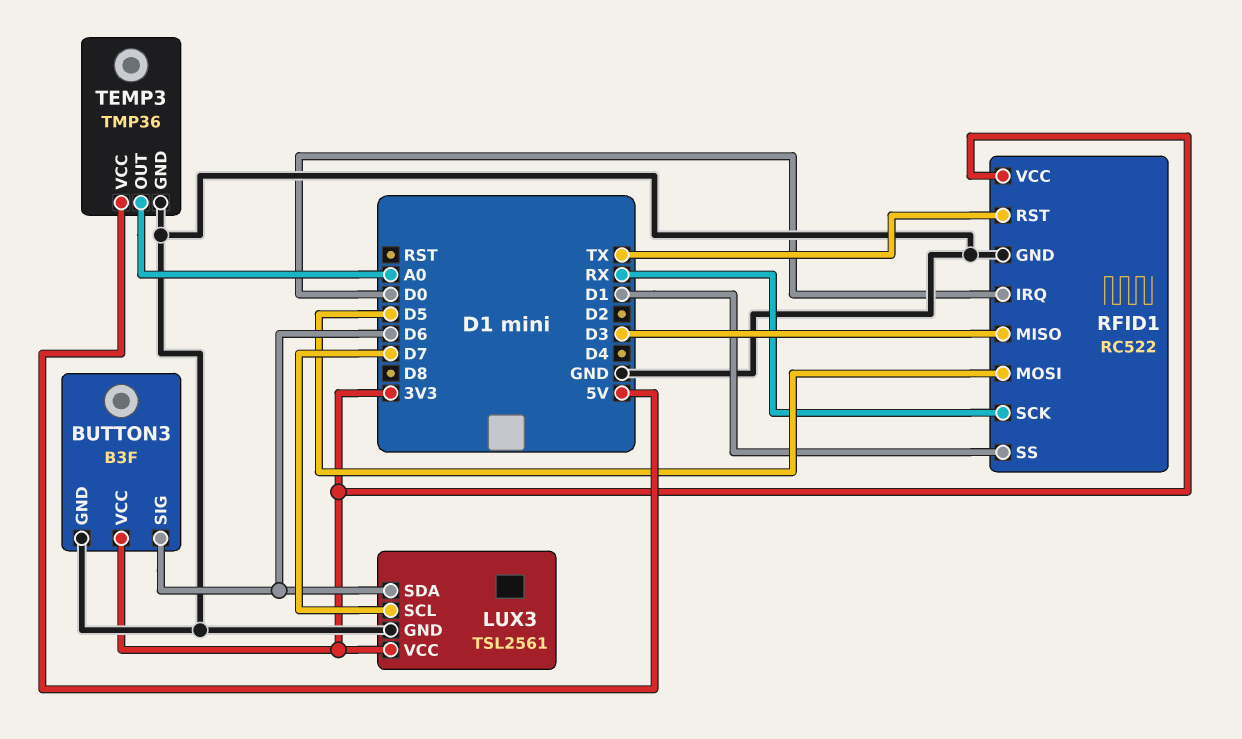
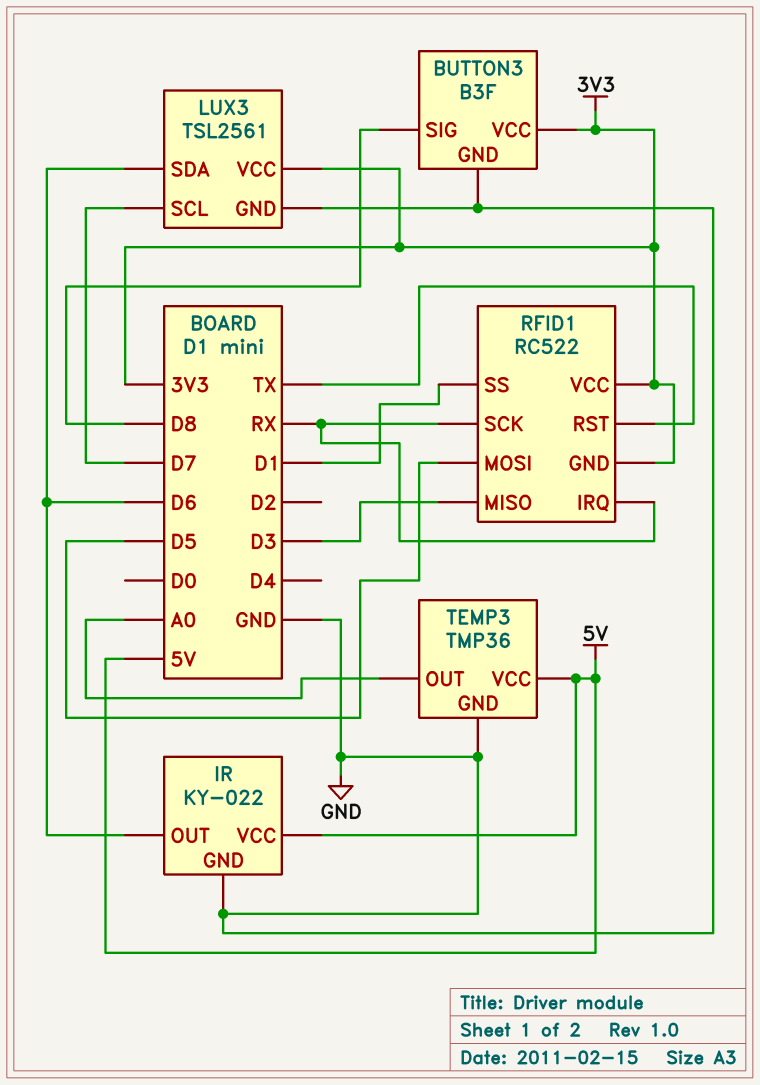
BUTTON3 pin SIG: D6 -> D8
IR: none -> KY-022
IR pin GND: none -> GND
IR pin OUT: none -> D6
IR pin VCC: none -> 5V
RFID1 pin GND: GND -> 3V3
RFID1 pin IRQ: D0 -> RX

